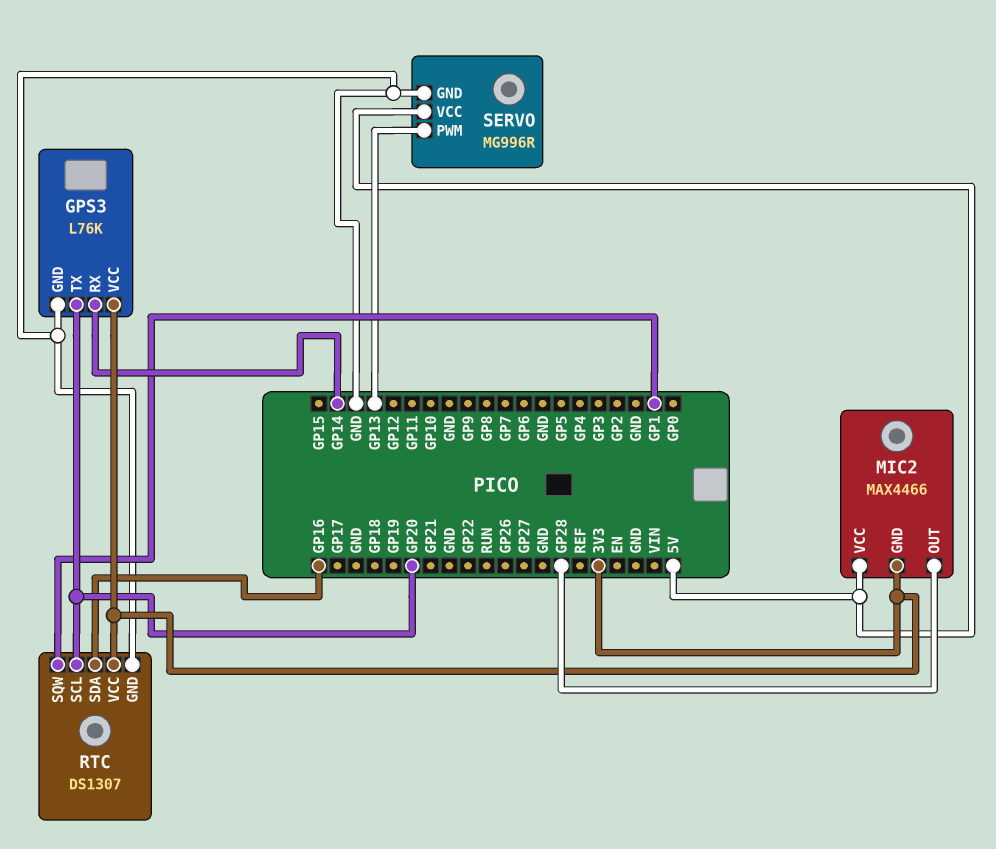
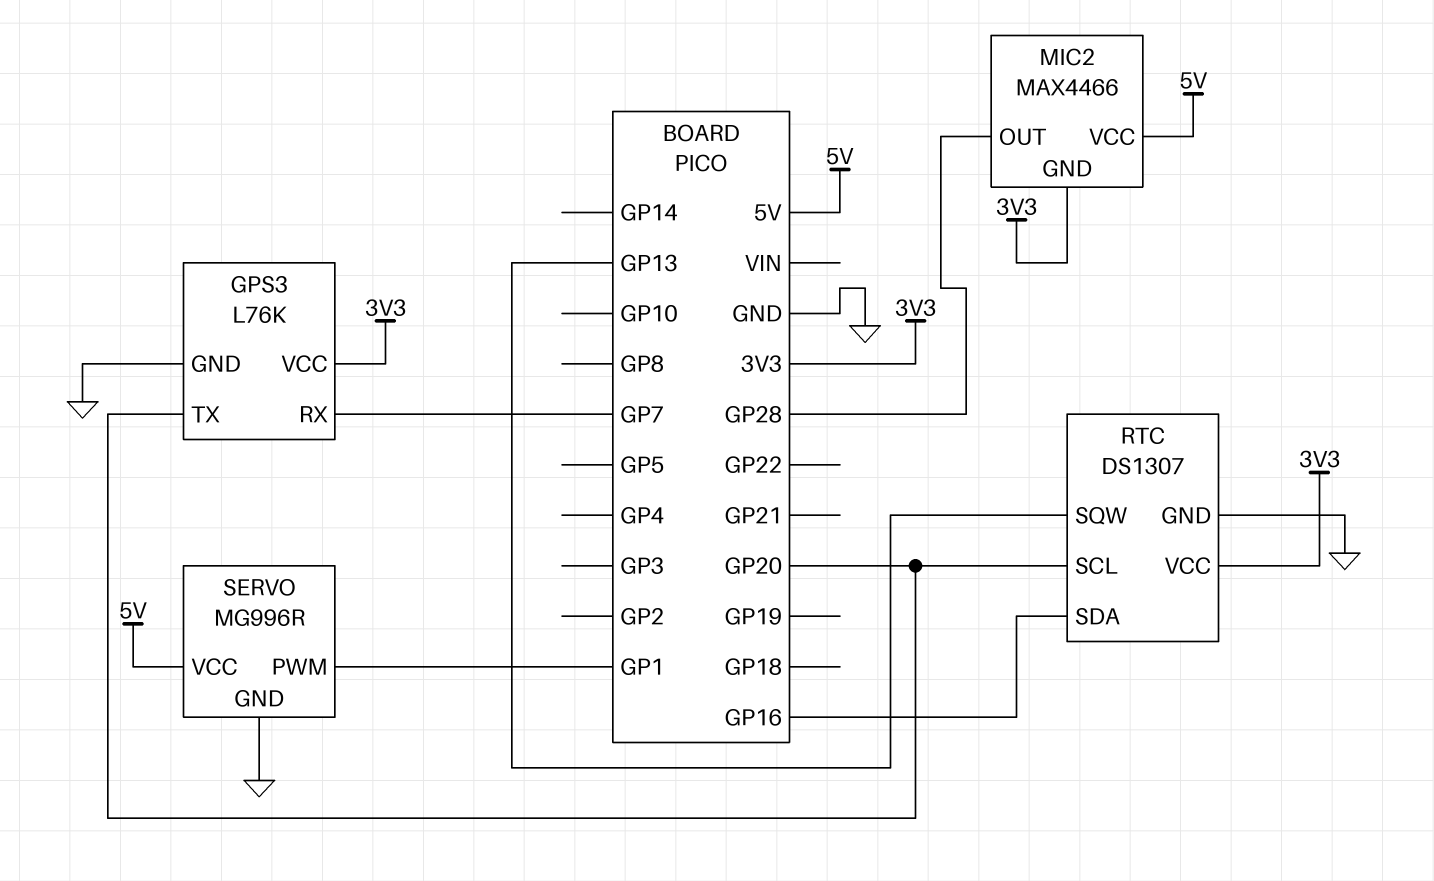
GPS3 pin RX: GP14 -> GP7
RTC pin SQW: GP1 -> GP13
SERVO pin PWM: GP13 -> GP1

